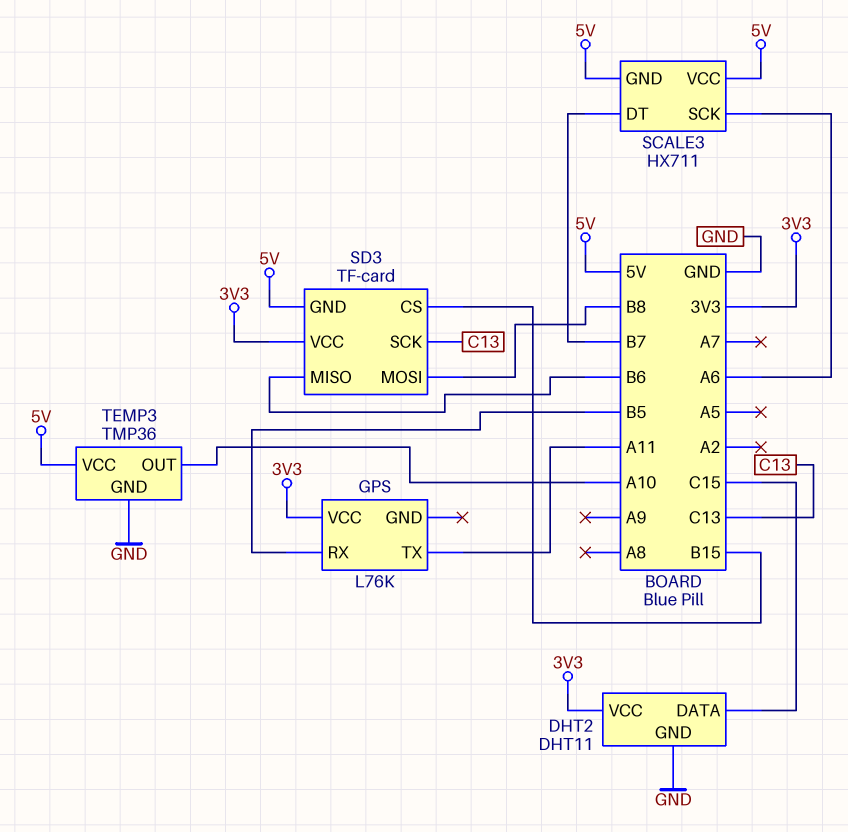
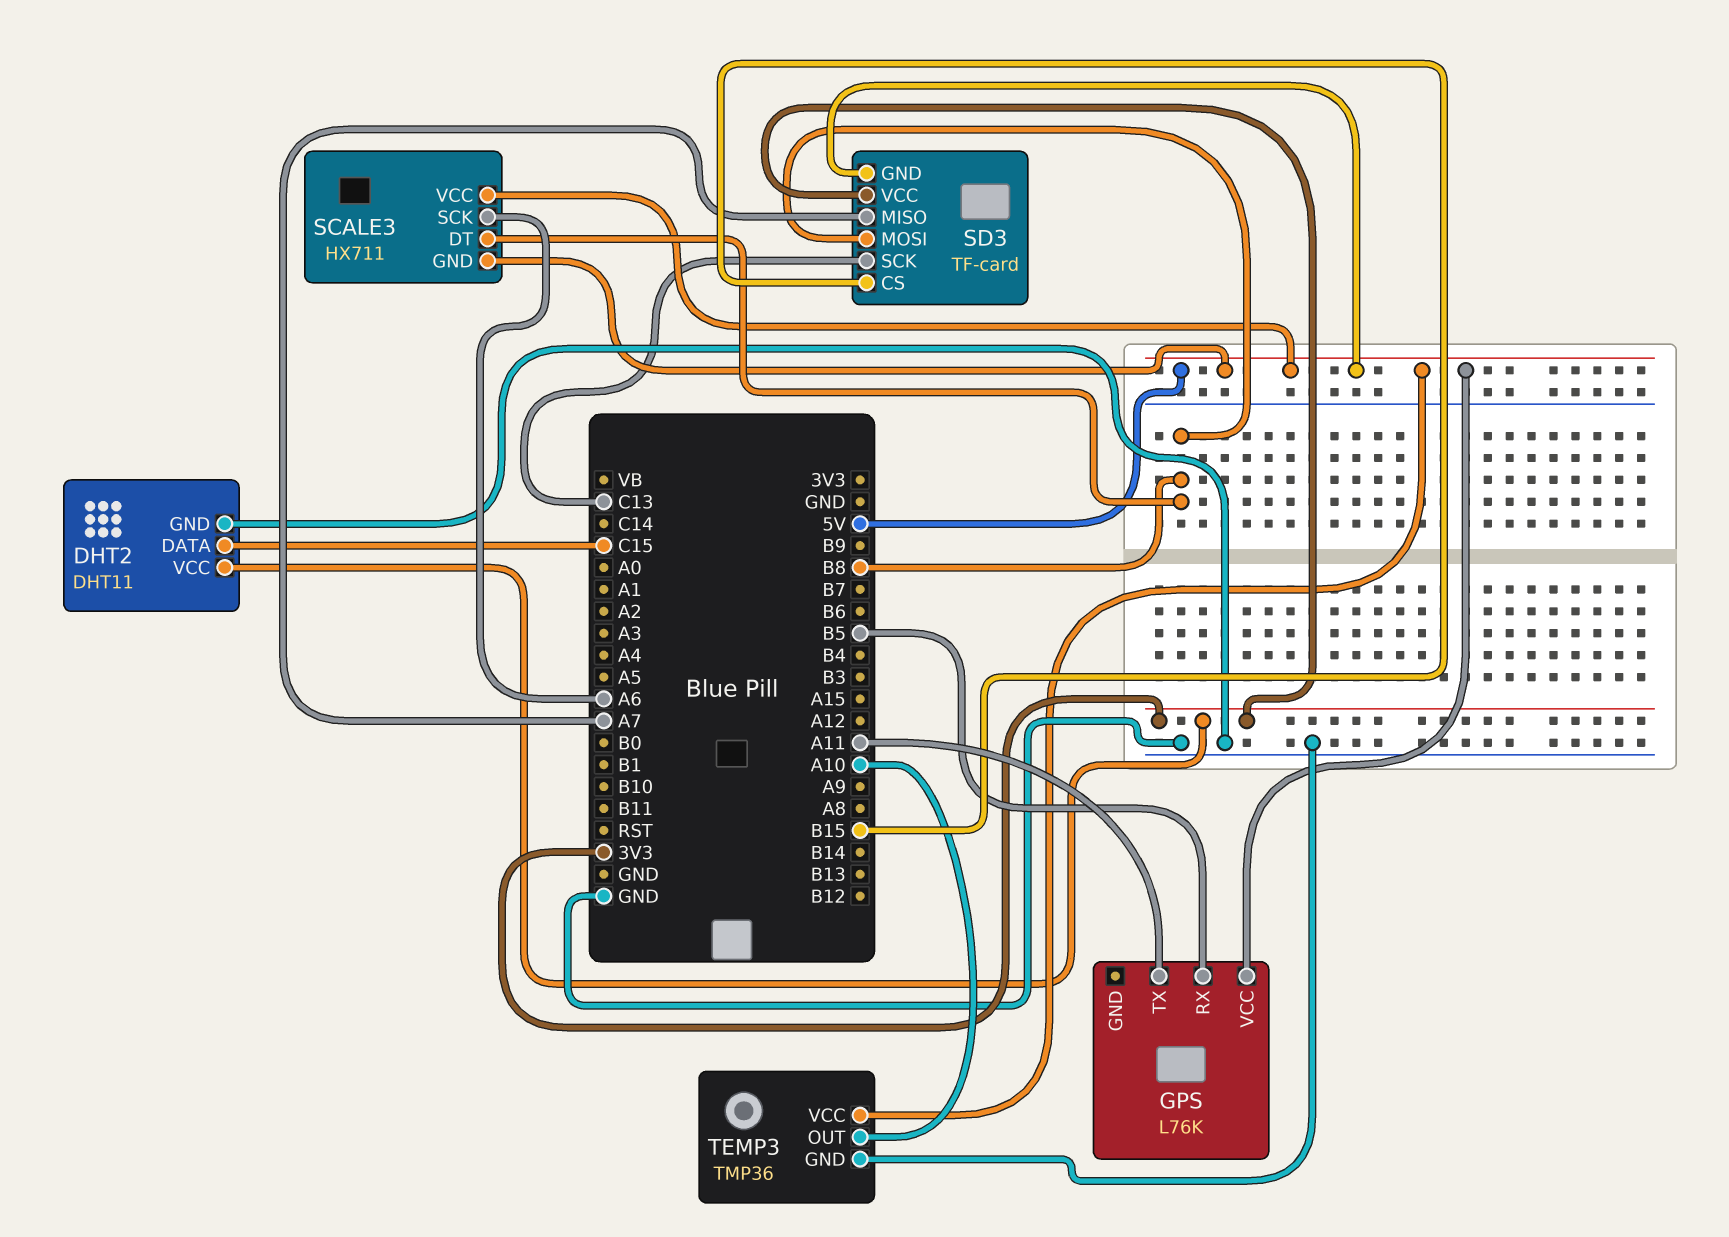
GPS pin VCC: 3V3 -> 5V
SCALE3 pin DT: B7 -> B8
SD3 pin MISO: B6 -> A7

